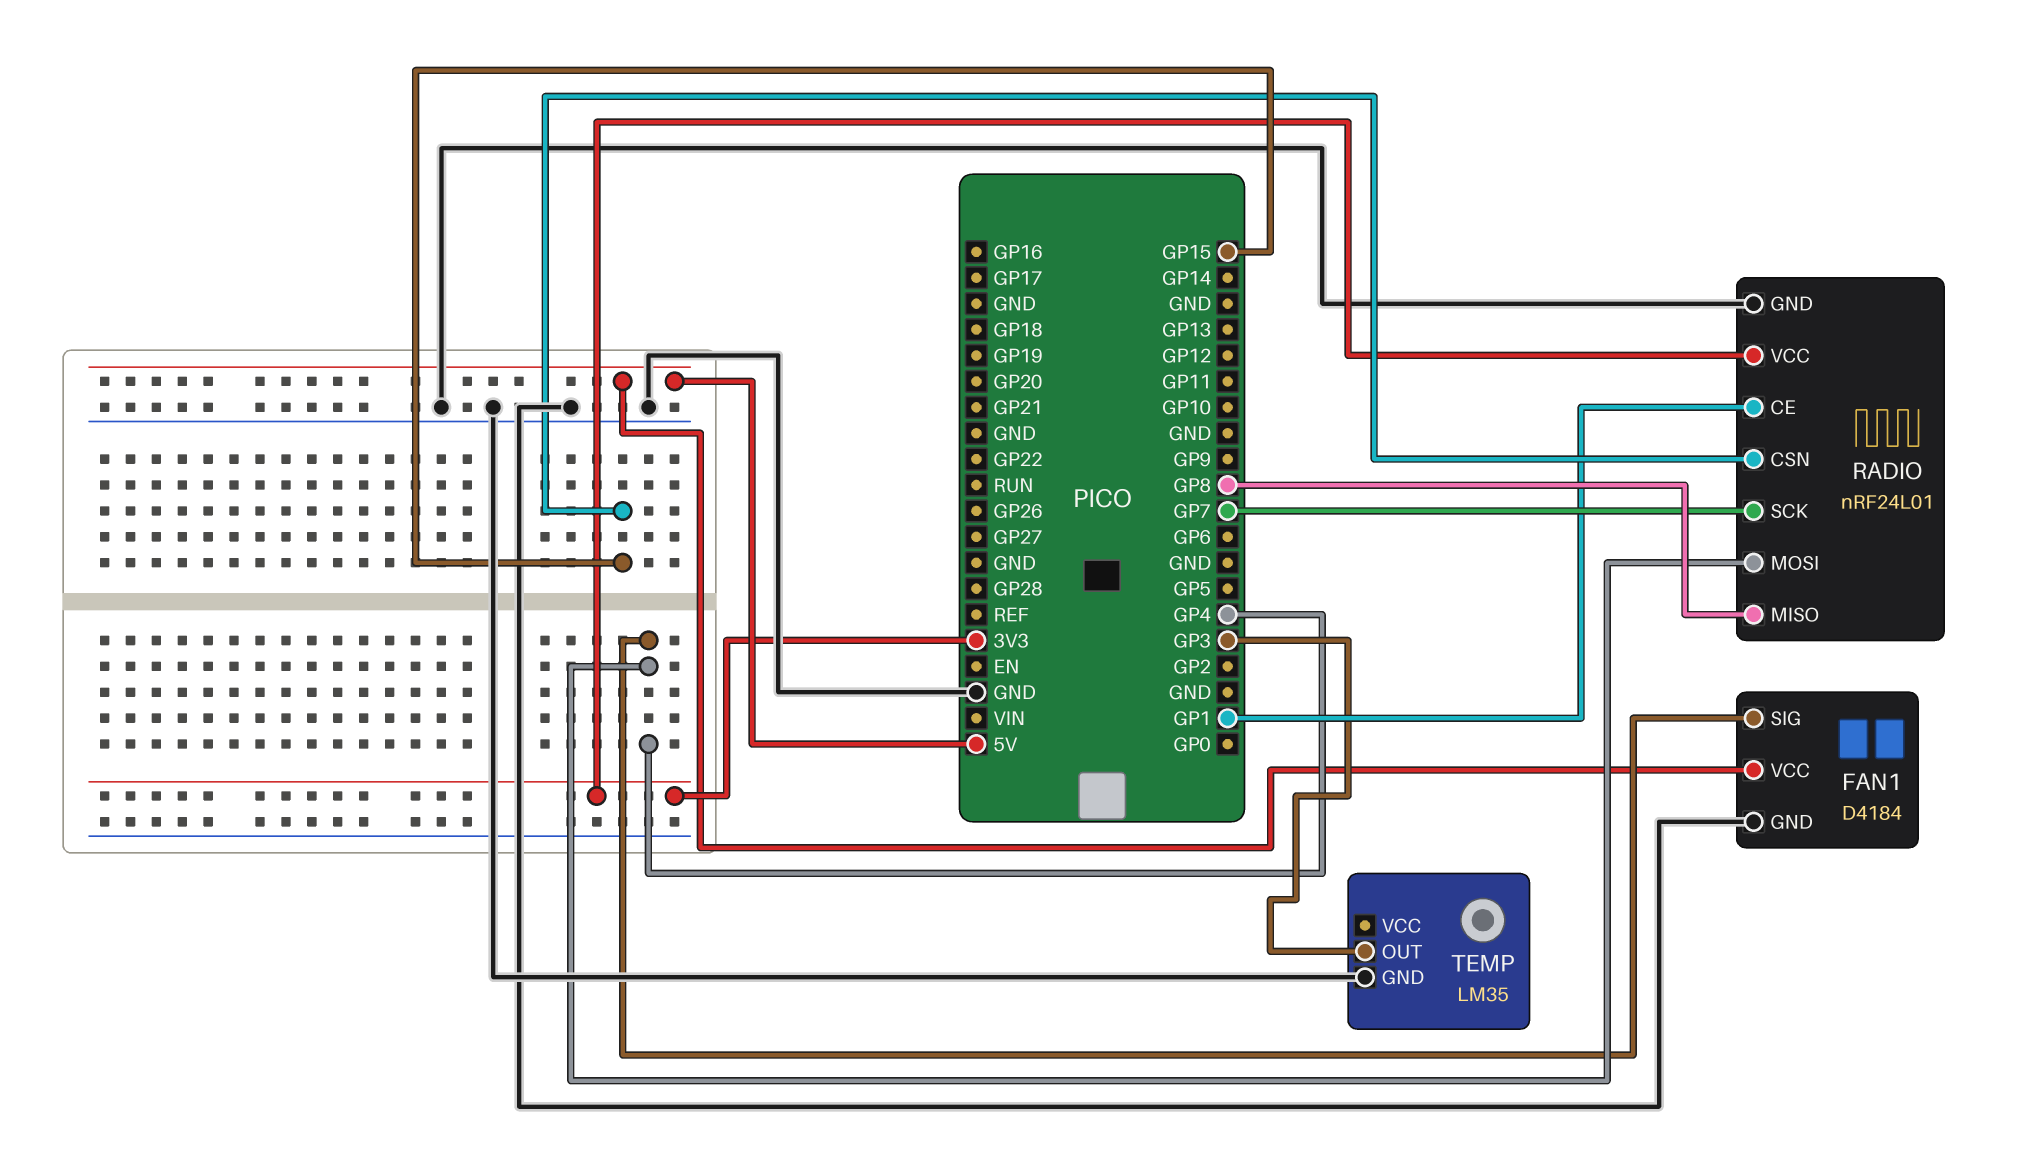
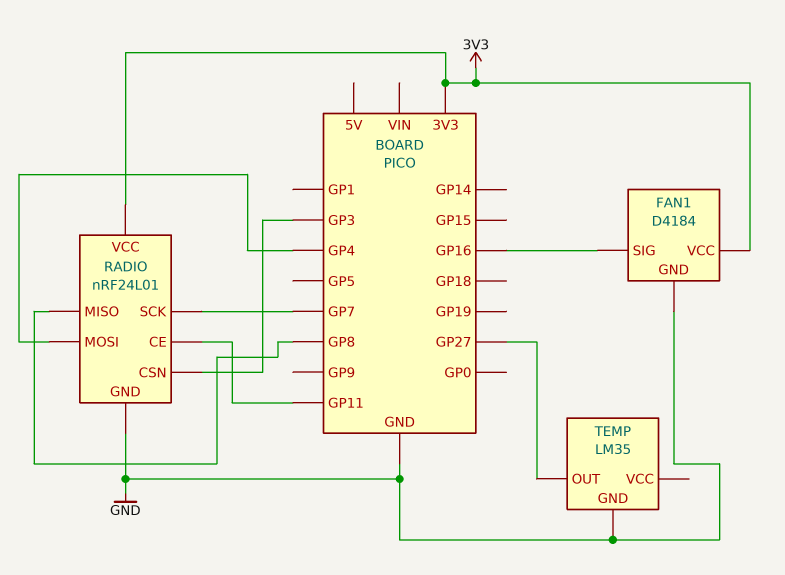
FAN1 pin SIG: GP4 -> GP16
FAN1 pin VCC: 5V -> 3V3
RADIO pin CE: GP1 -> GP11
RADIO pin CSN: GP15 -> GP3
TEMP pin OUT: GP3 -> GP27

